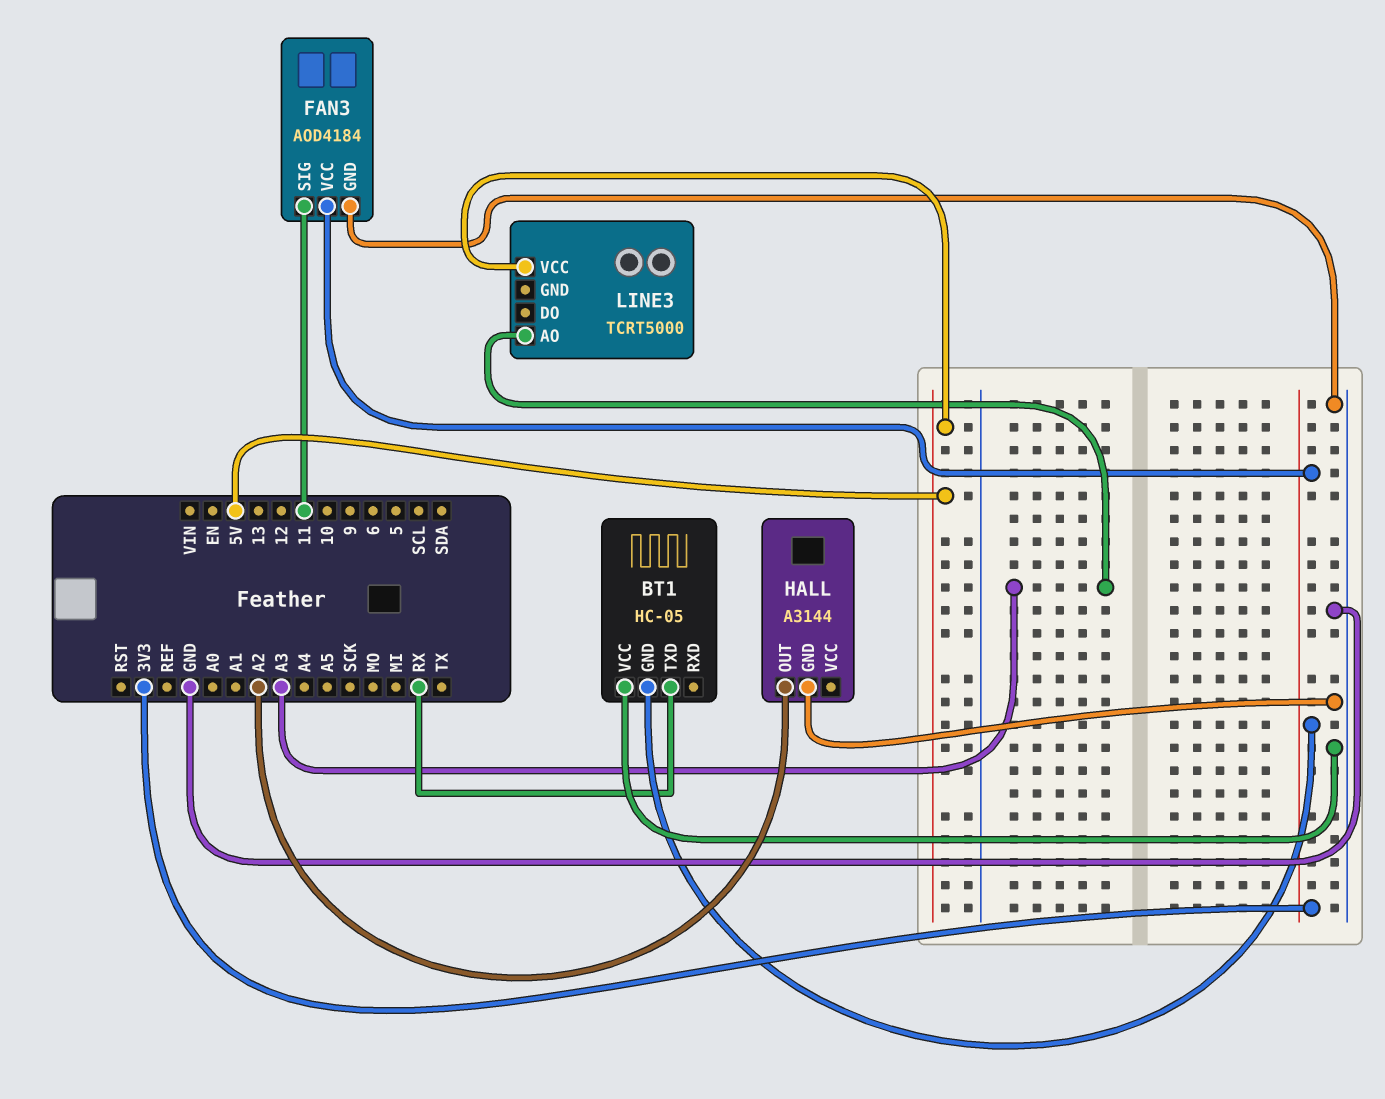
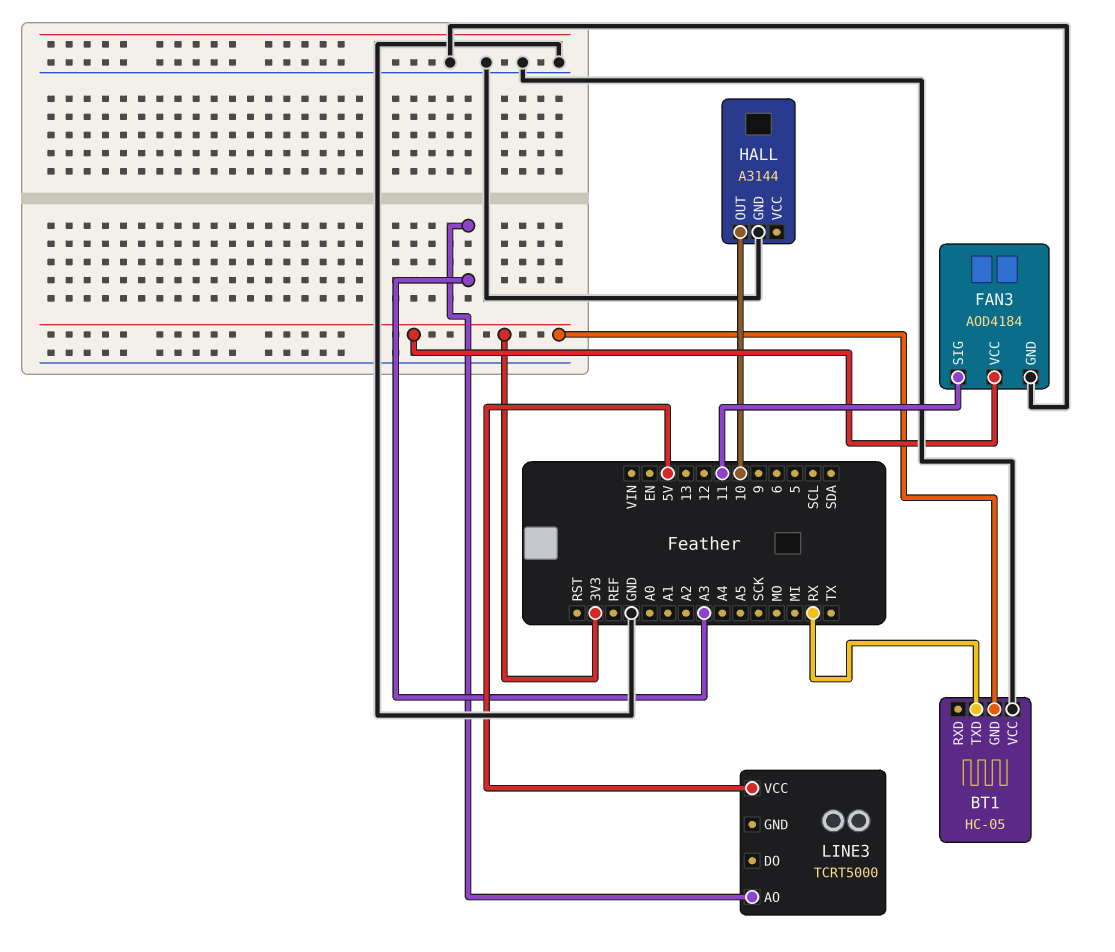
HALL pin OUT: A2 -> 10

